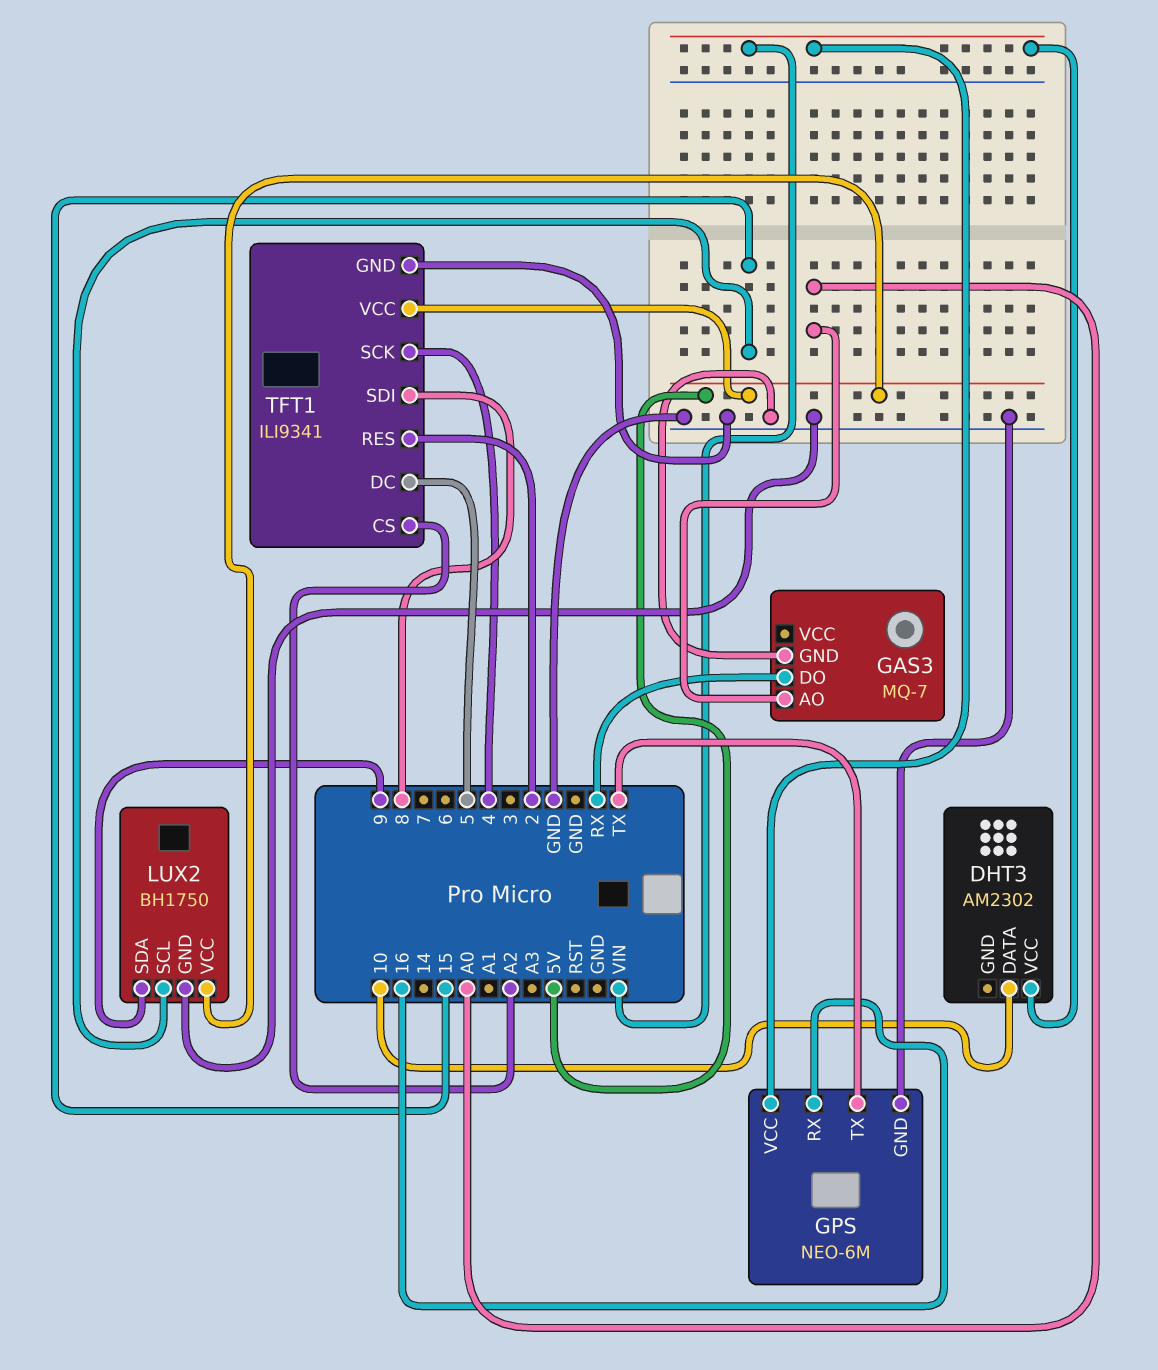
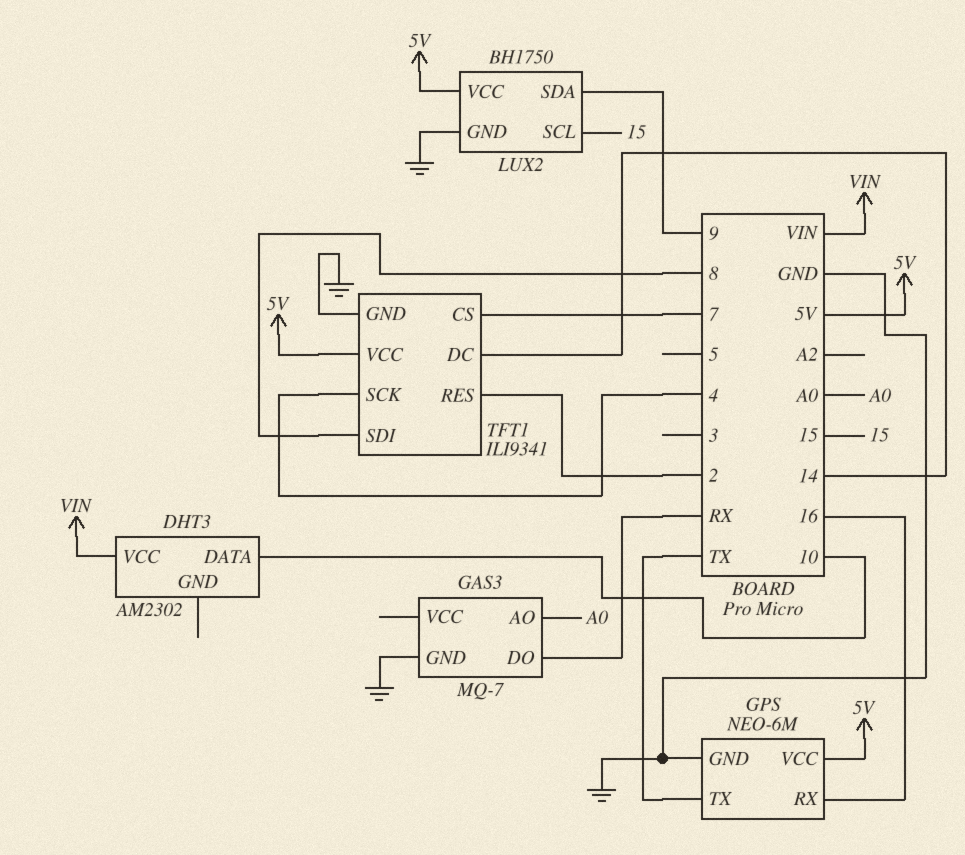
GPS pin VCC: VIN -> 5V
TFT1 pin CS: A2 -> 7
TFT1 pin DC: 5 -> 14

